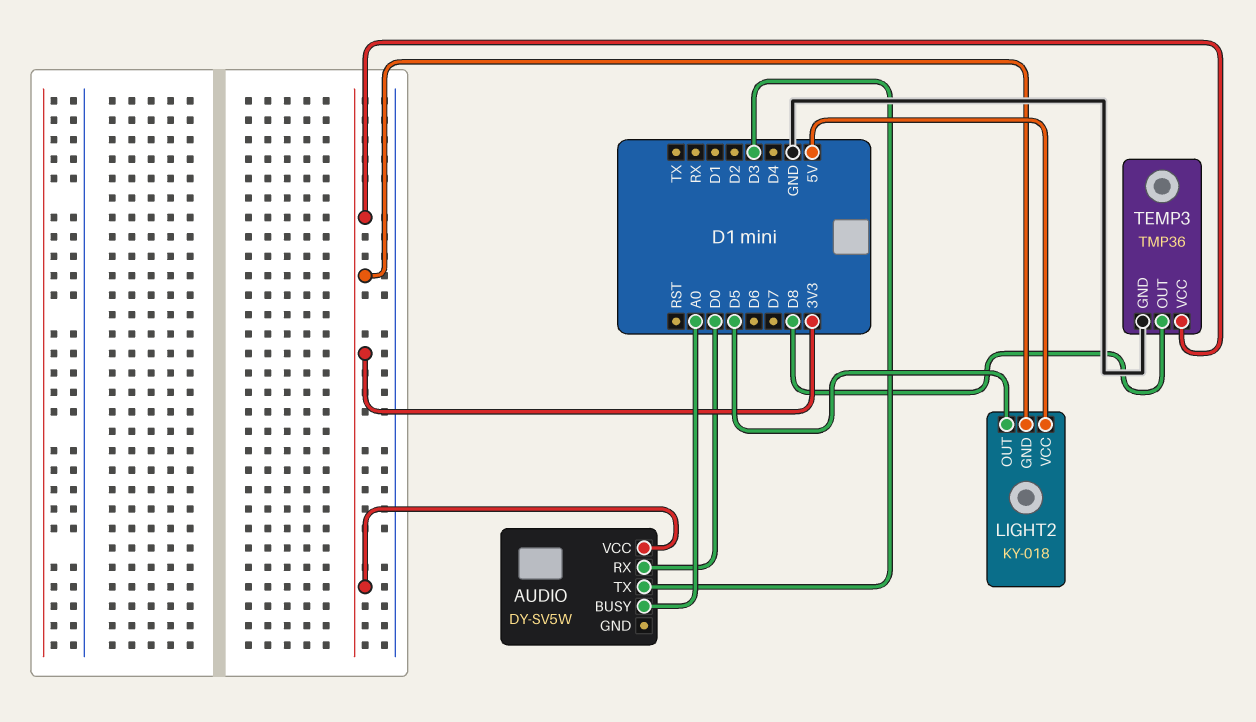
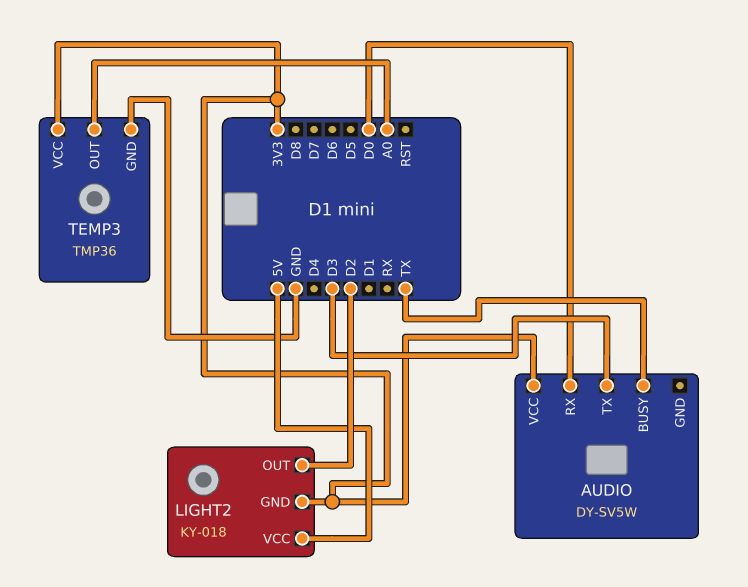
AUDIO pin BUSY: A0 -> TX
LIGHT2 pin OUT: D5 -> D2
TEMP3 pin OUT: D8 -> A0

